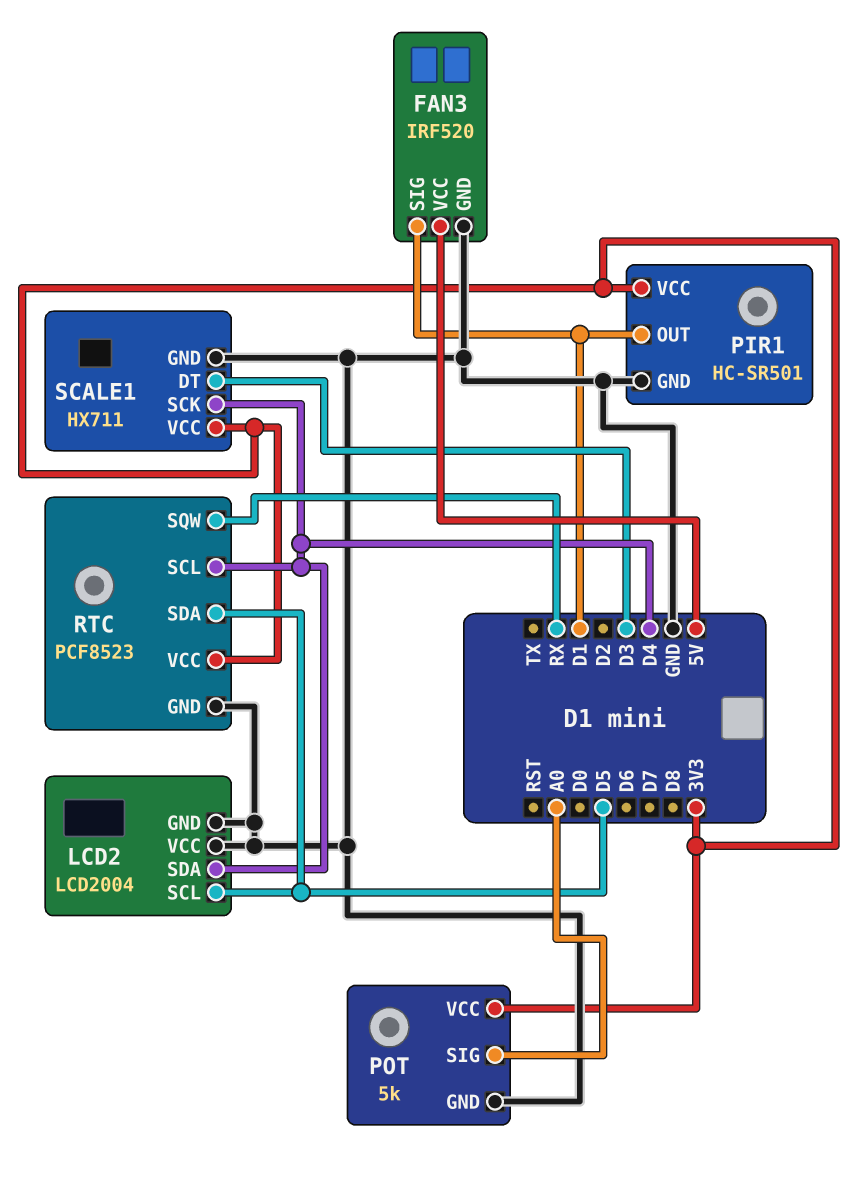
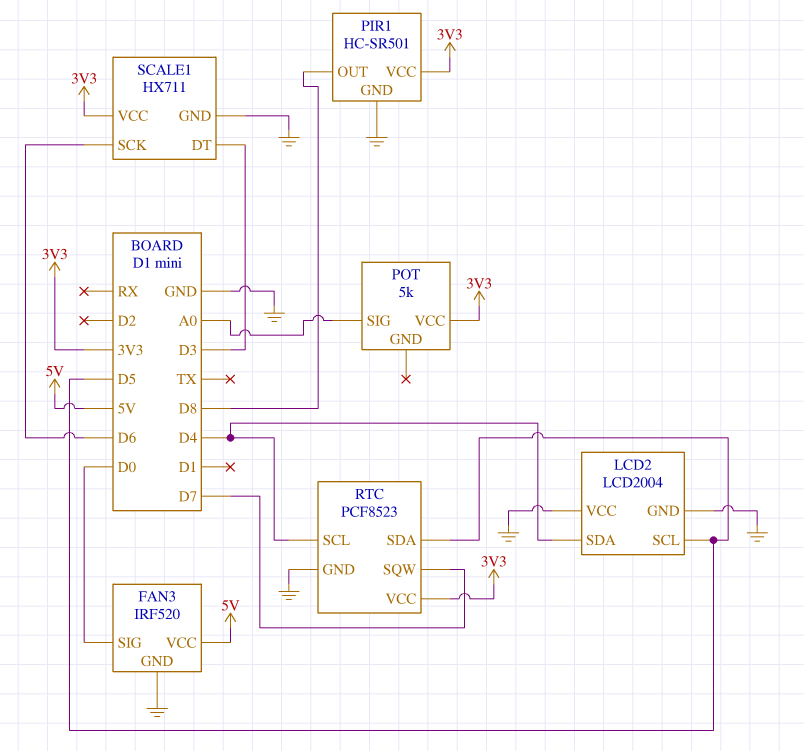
FAN3 pin SIG: D1 -> D0
PIR1 pin OUT: D1 -> D8
POT pin GND: GND -> none
RTC pin SQW: RX -> D7
SCALE1 pin SCK: D4 -> D6

